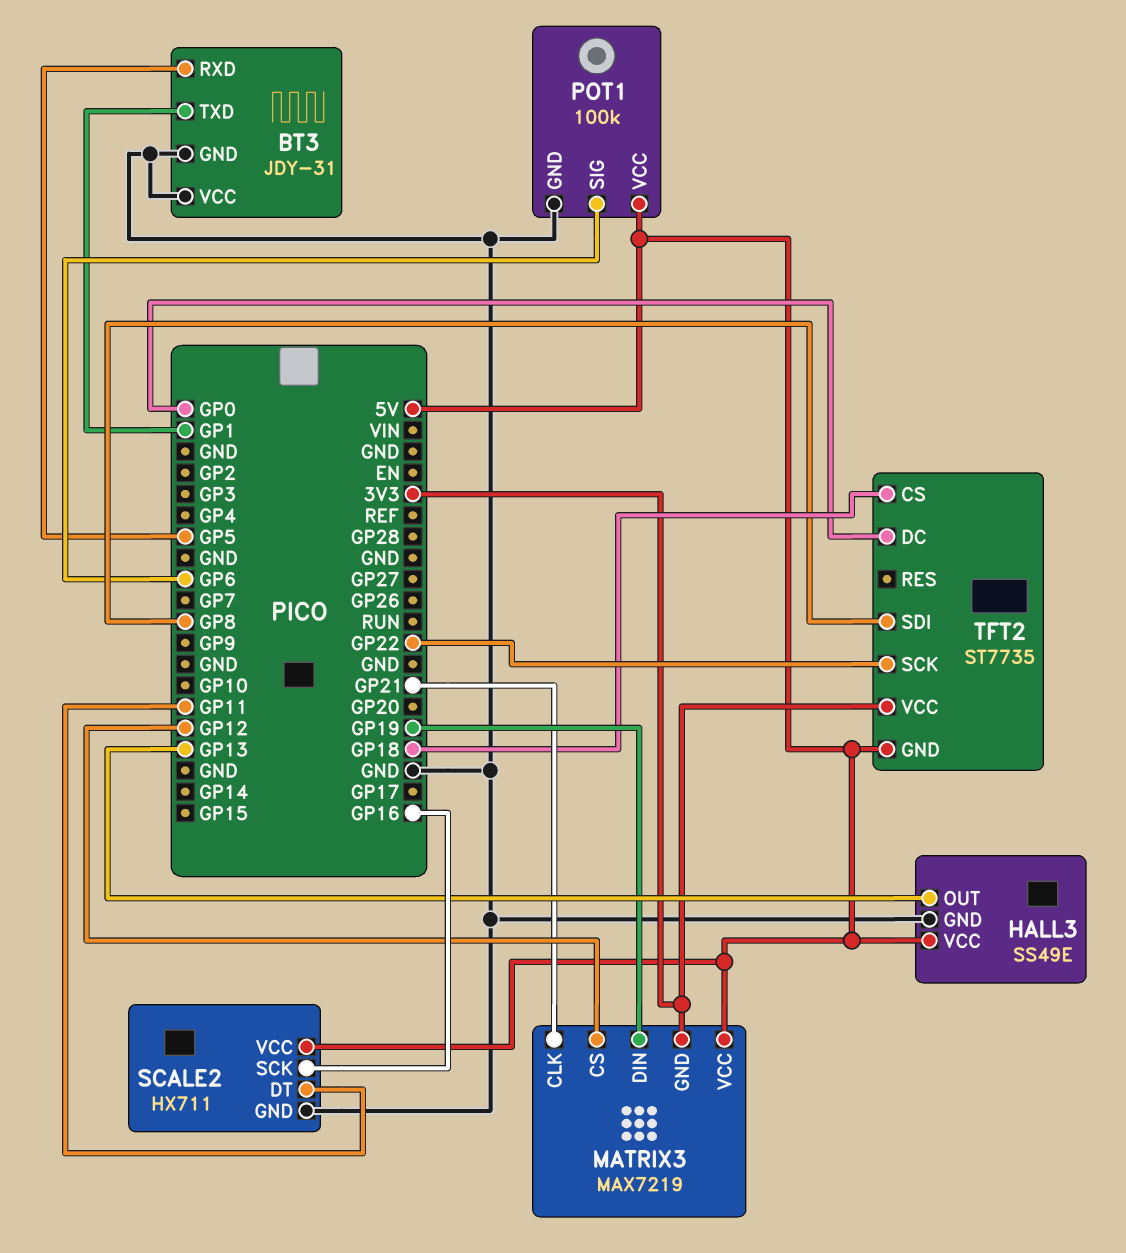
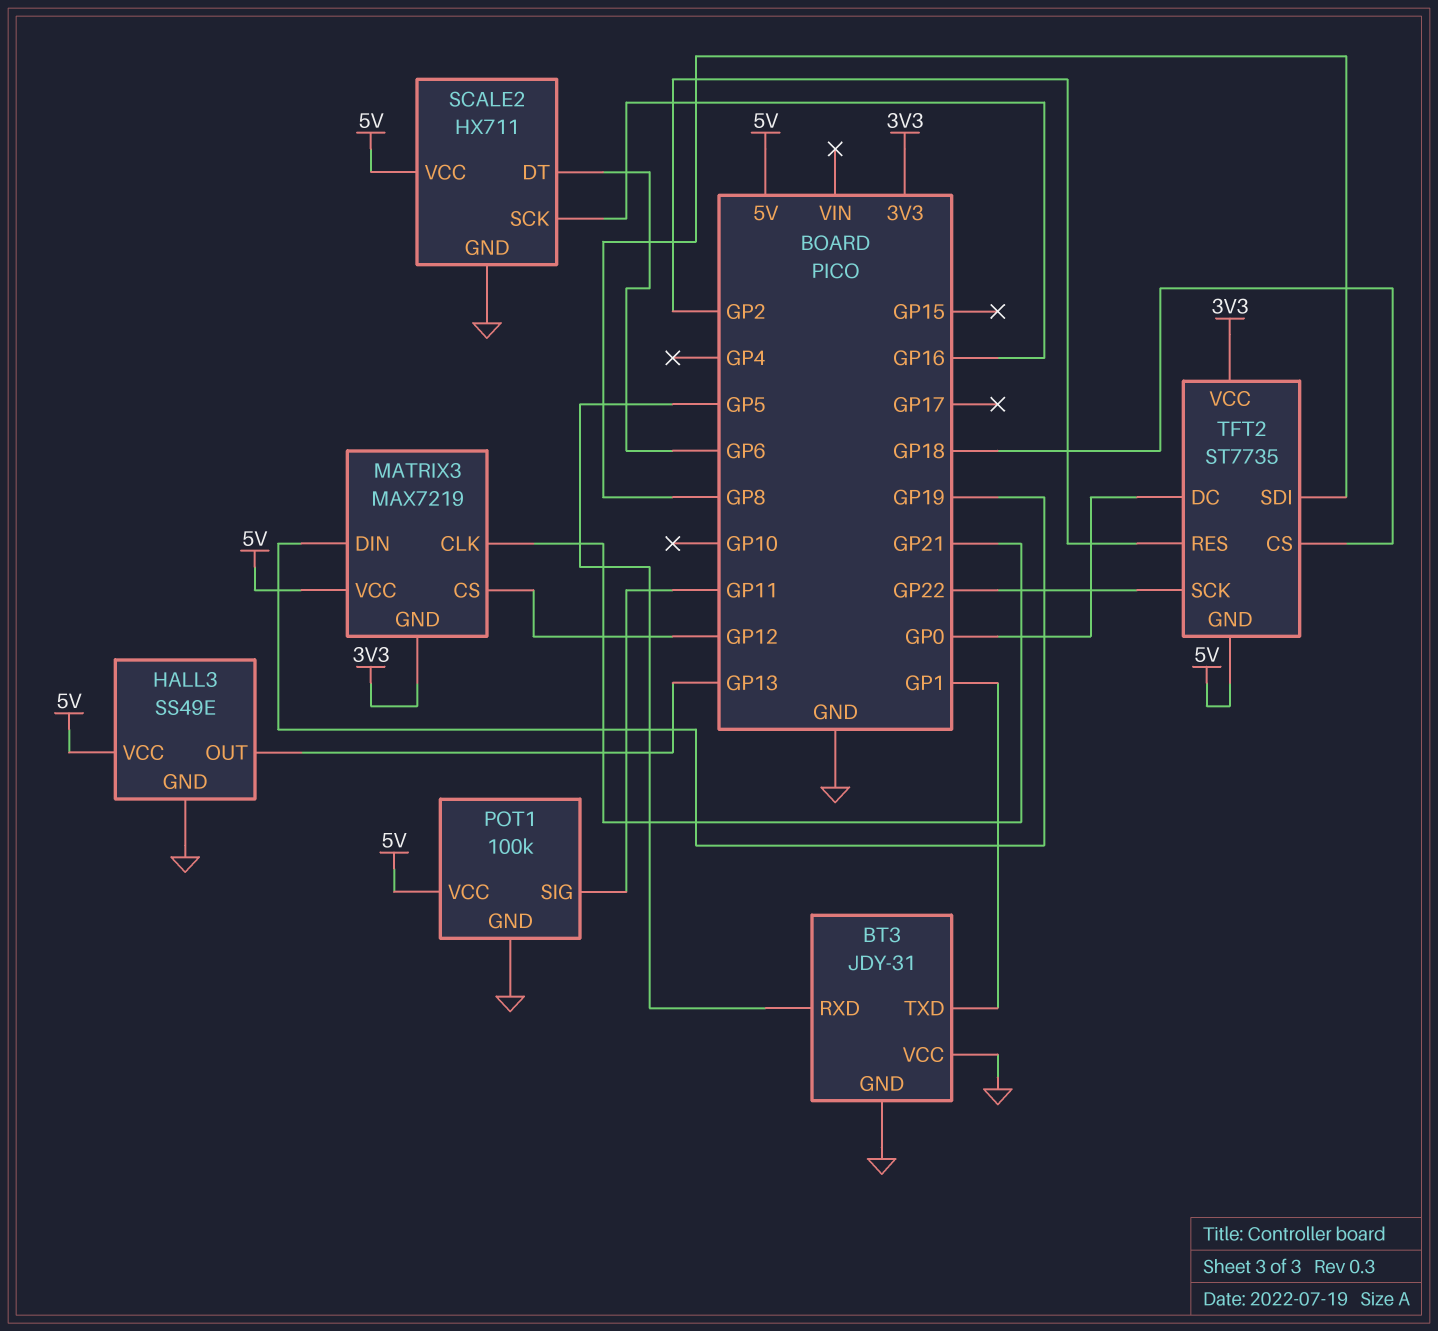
POT1 pin SIG: GP6 -> GP11
SCALE2 pin DT: GP11 -> GP6
TFT2 pin RES: none -> GP2

